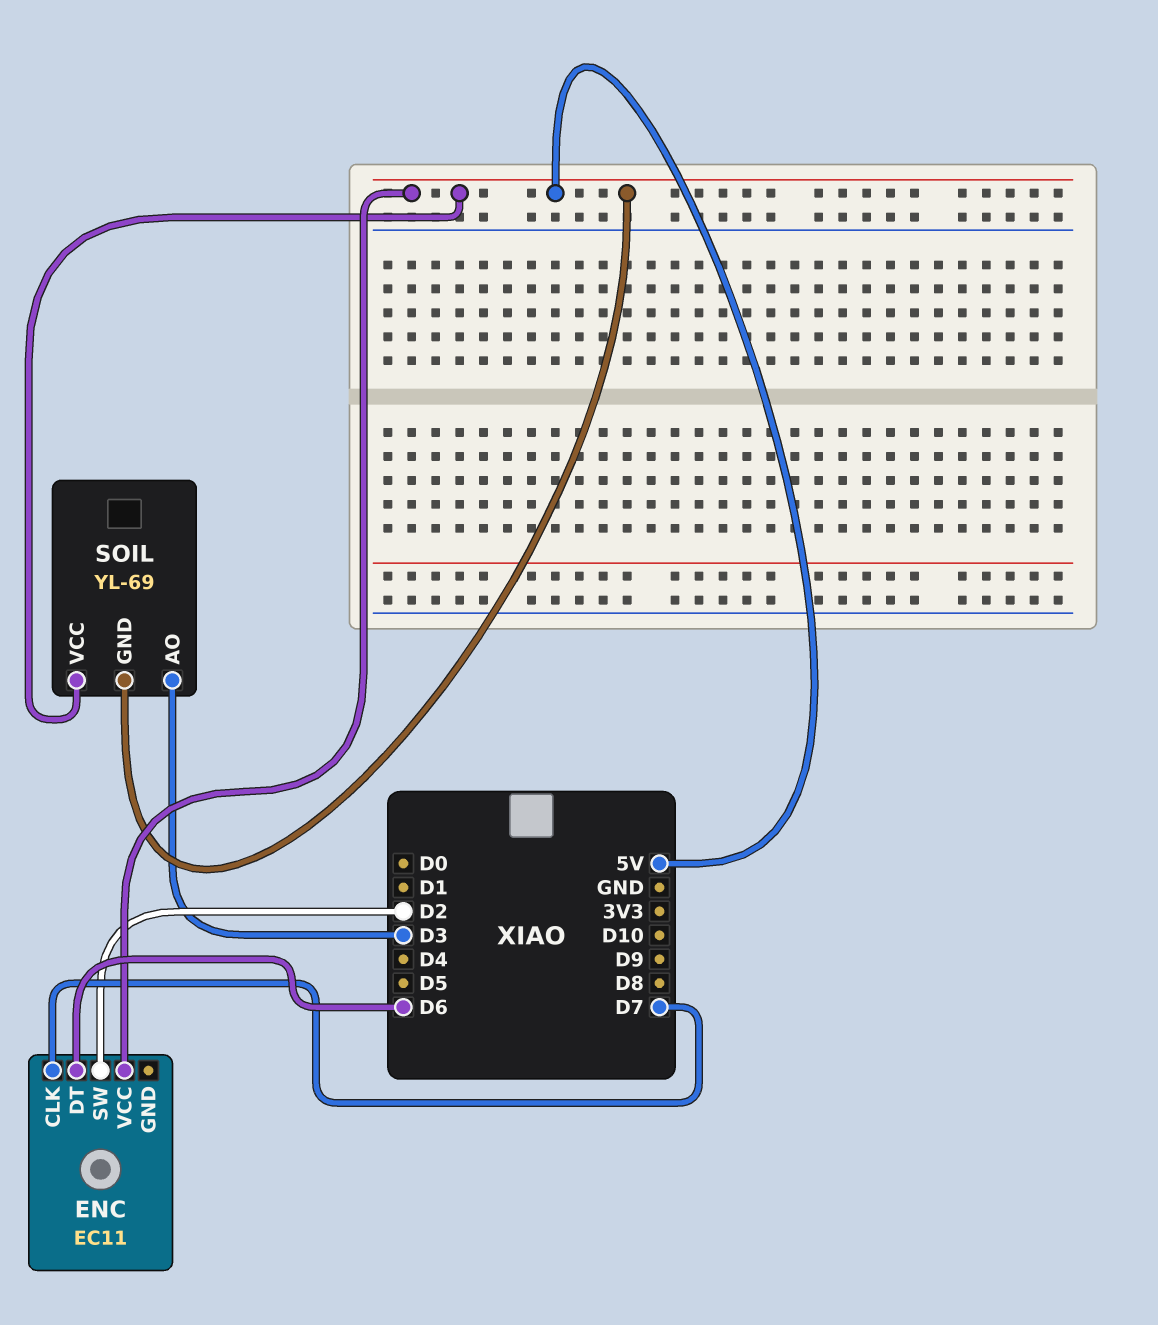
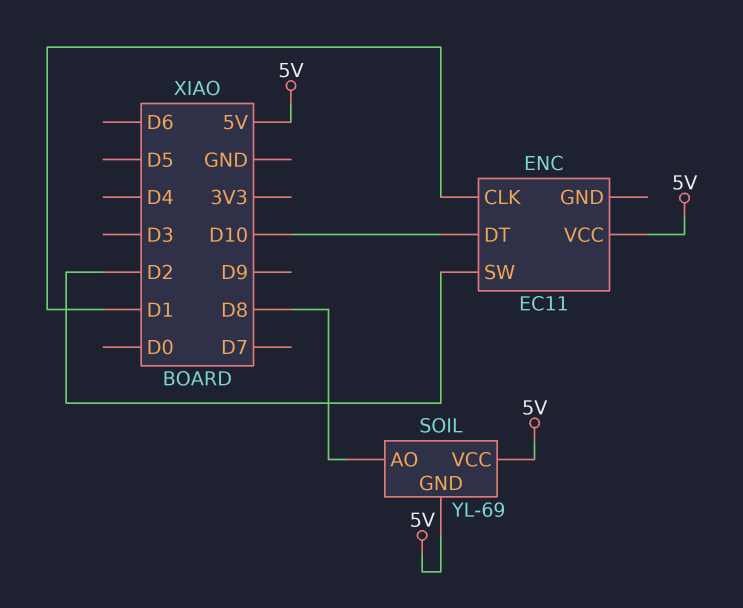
ENC pin CLK: D7 -> D1
ENC pin DT: D6 -> D10
SOIL pin AO: D3 -> D8

